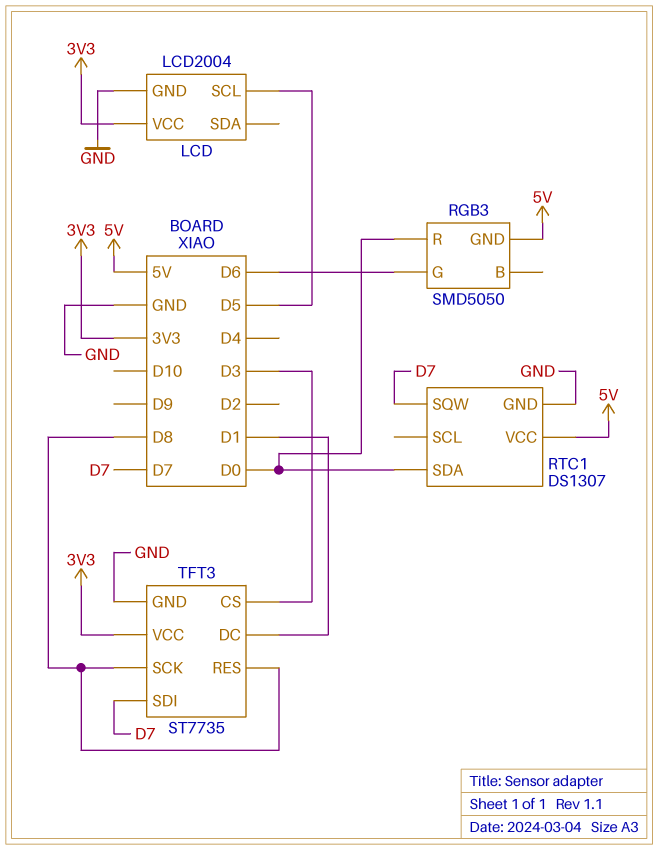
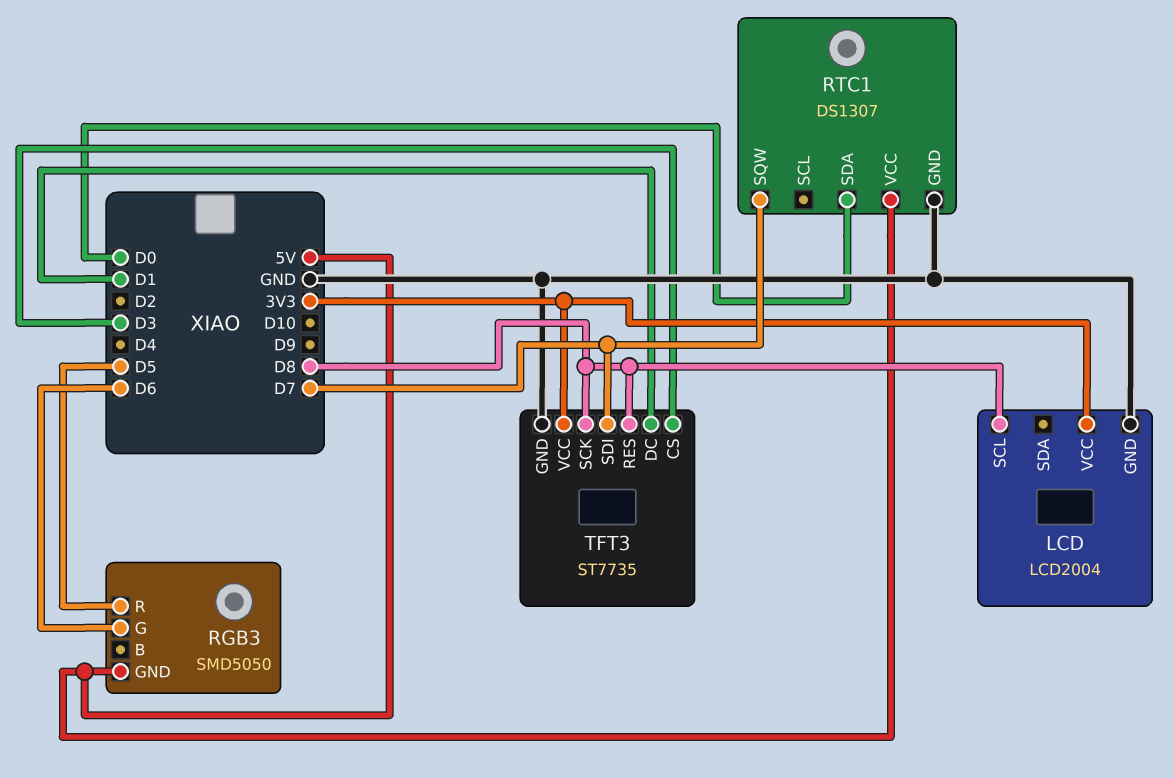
LCD pin SCL: D5 -> D8
RGB3 pin R: D0 -> D5

